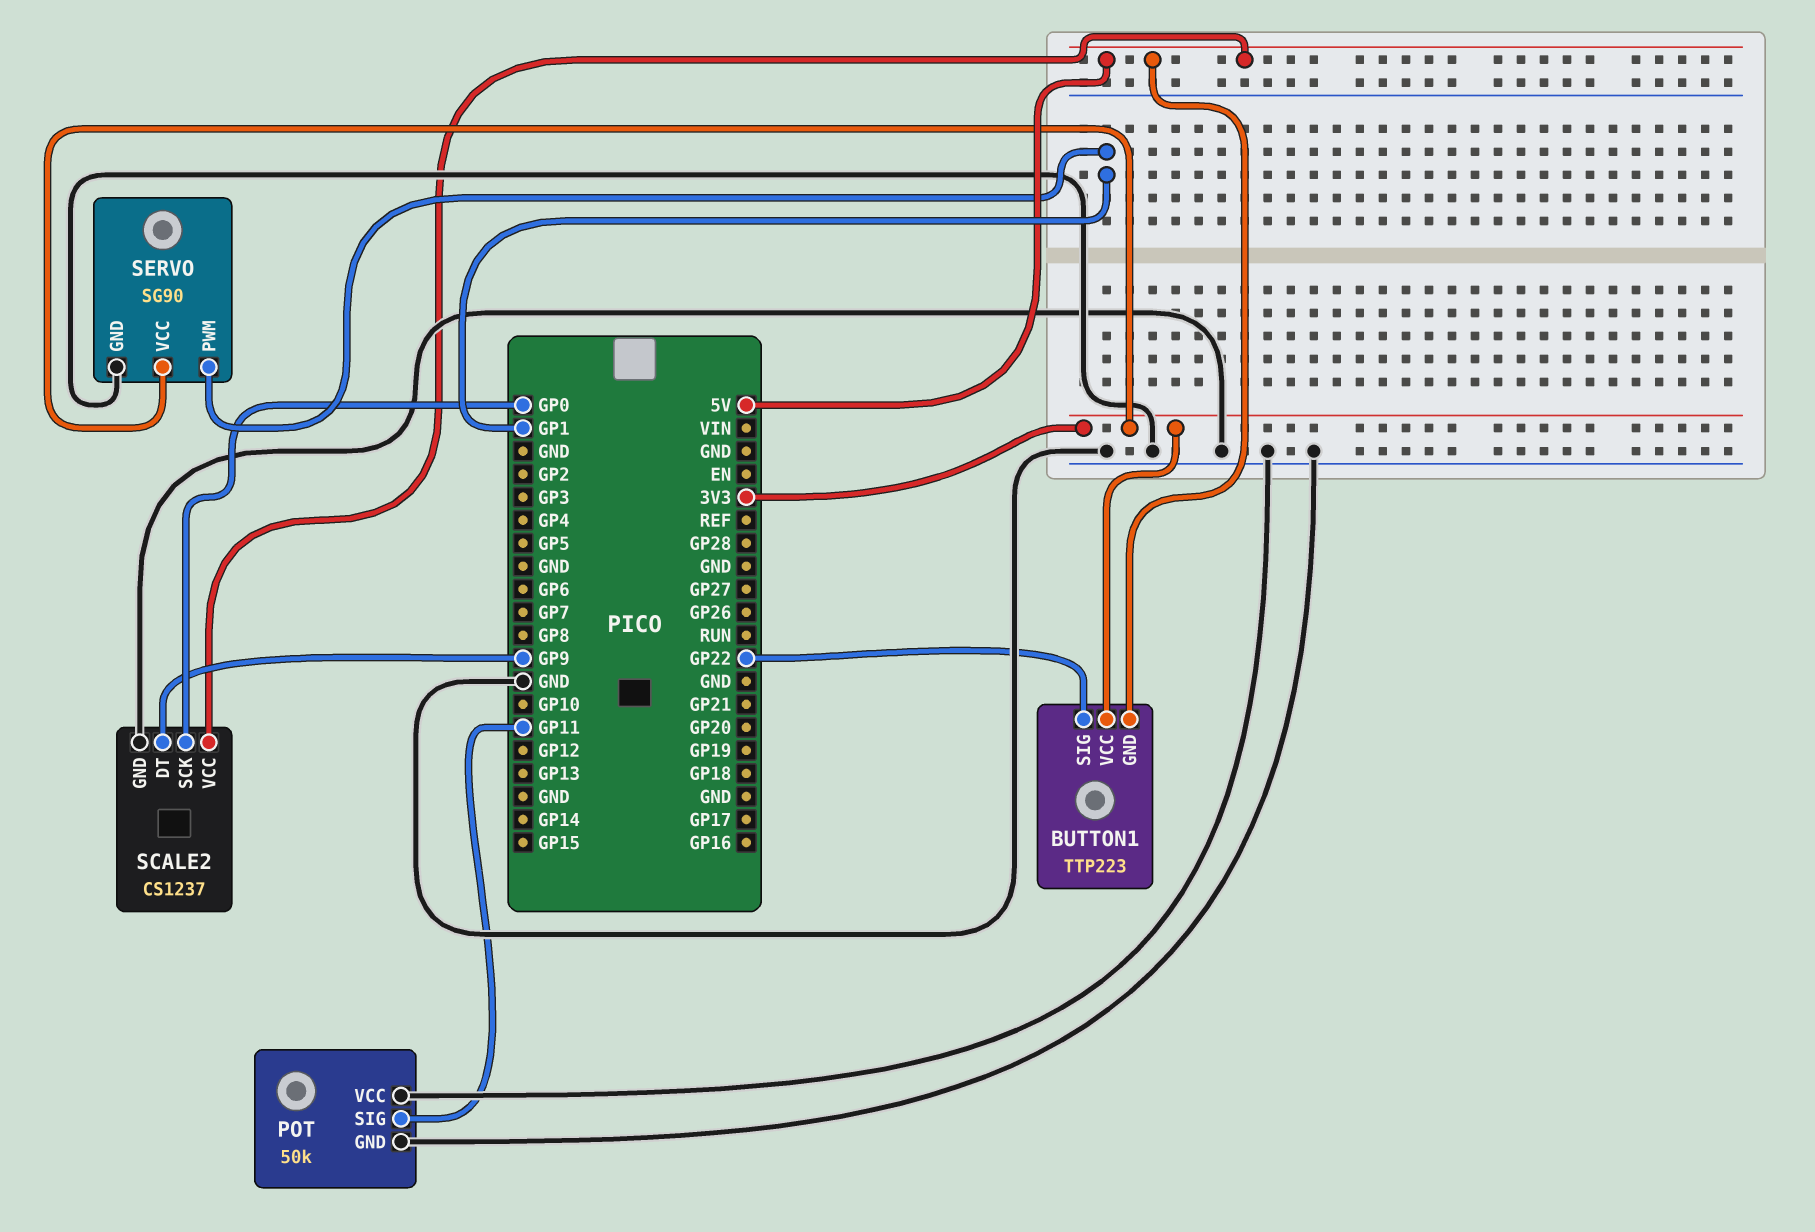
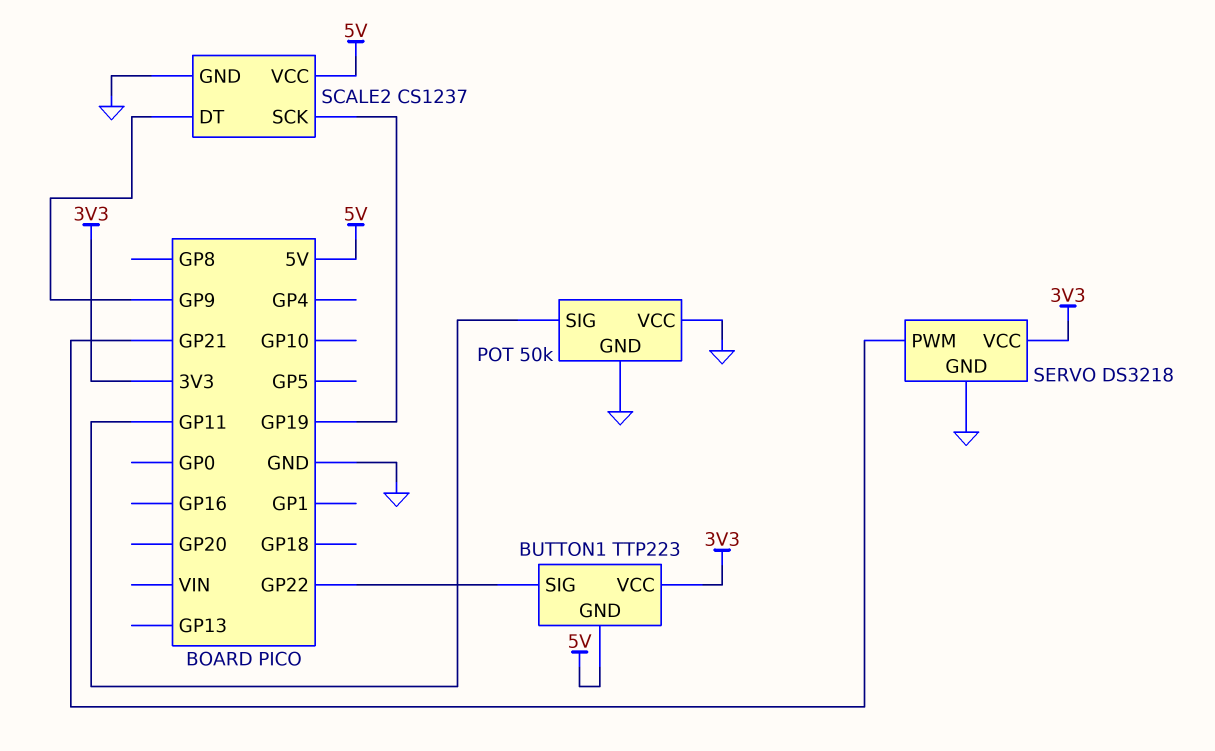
SCALE2 pin SCK: GP0 -> GP19
SERVO: SG90 -> DS3218
SERVO pin PWM: GP1 -> GP21

